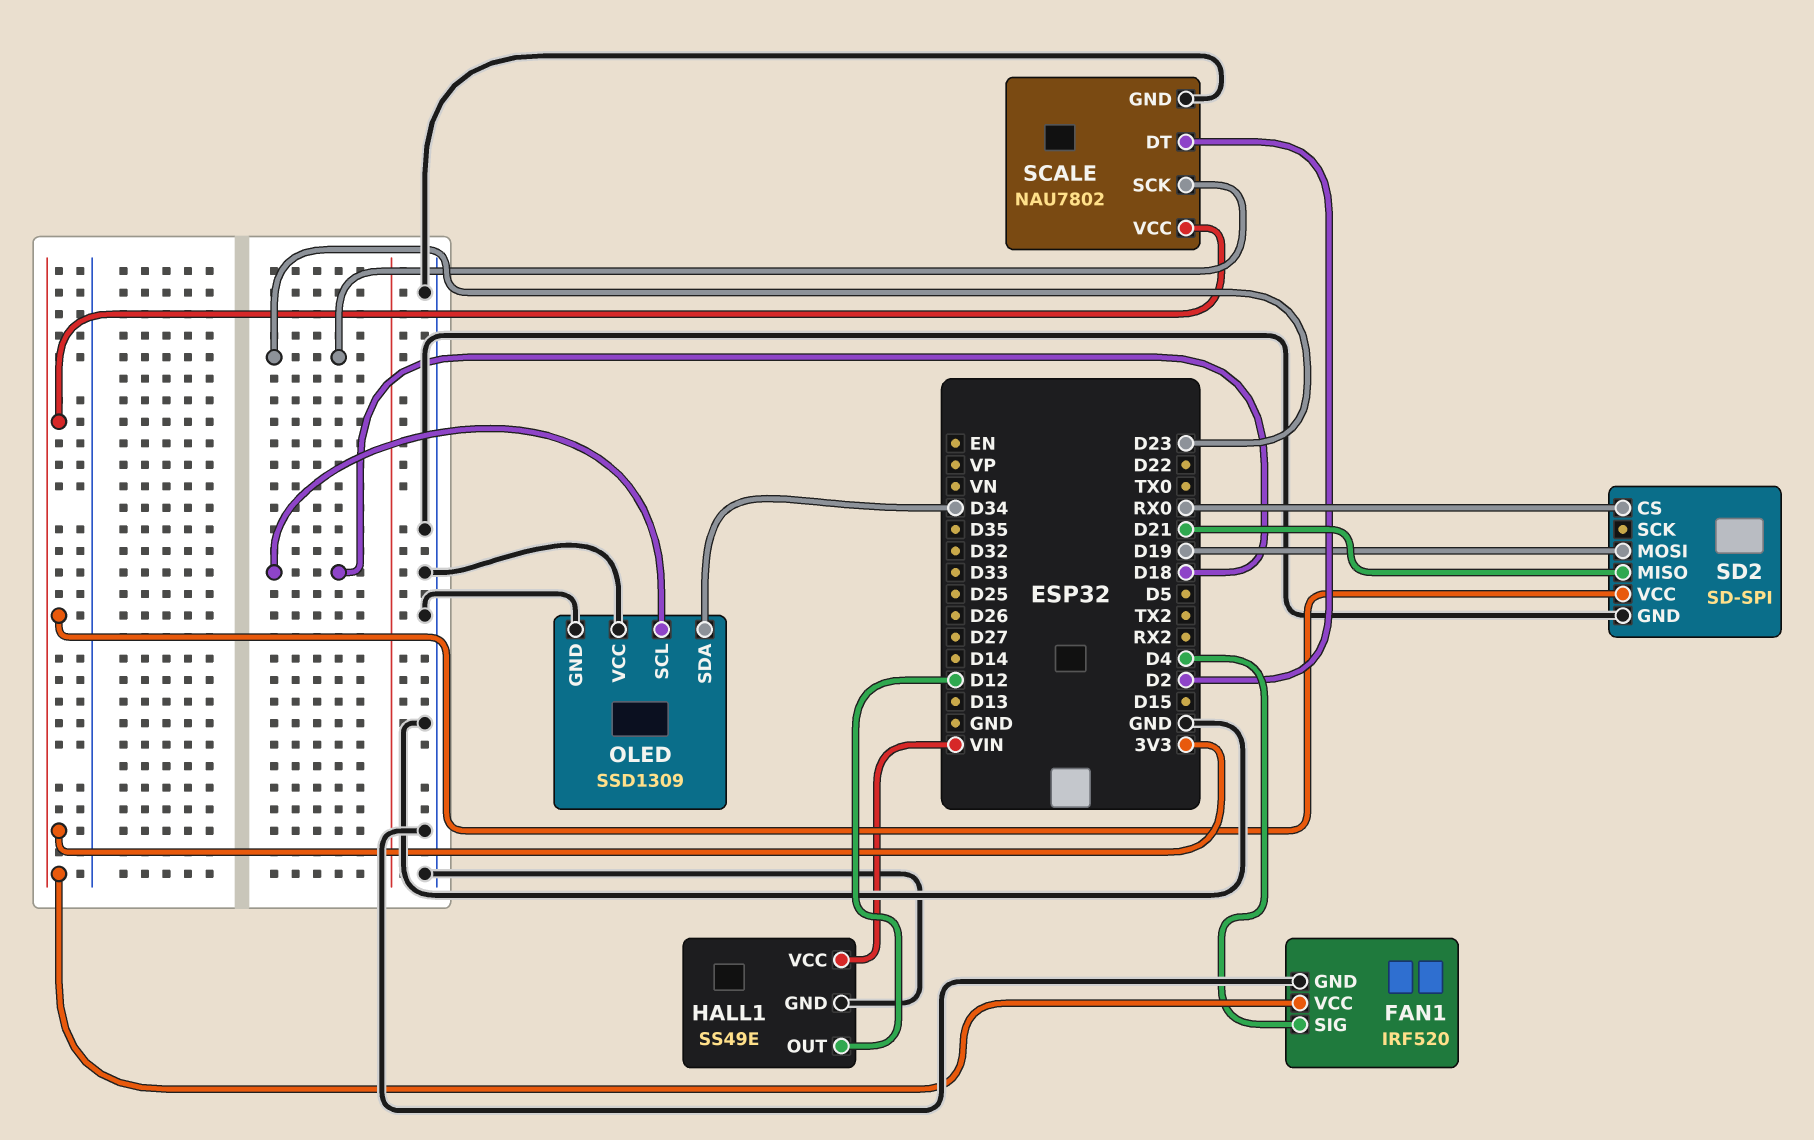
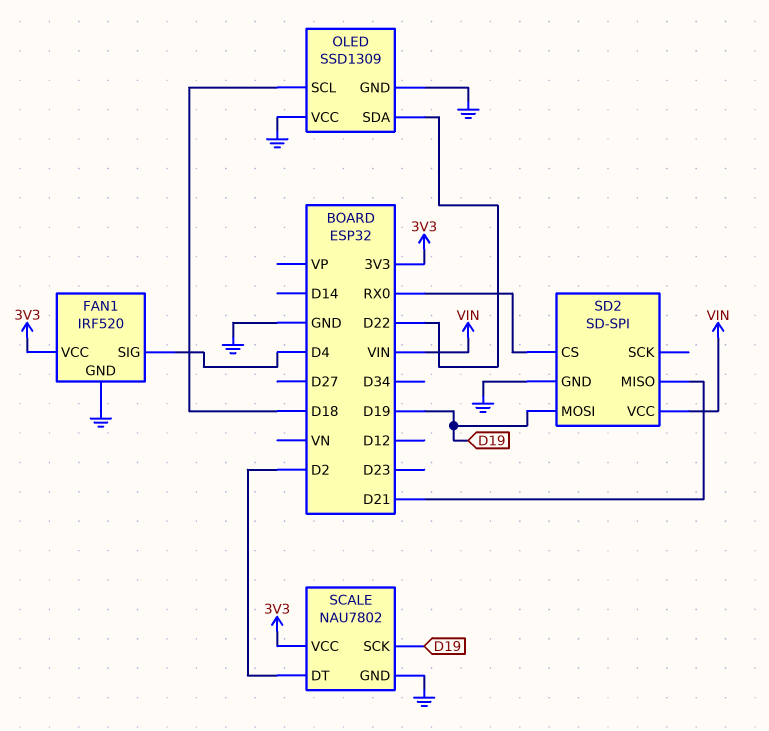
HALL1: SS49E -> none
HALL1 pin GND: GND -> none
HALL1 pin OUT: D12 -> none
HALL1 pin VCC: VIN -> none
OLED pin SDA: D34 -> D22
SCALE pin SCK: D23 -> D19
SD2 pin VCC: 3V3 -> VIN

